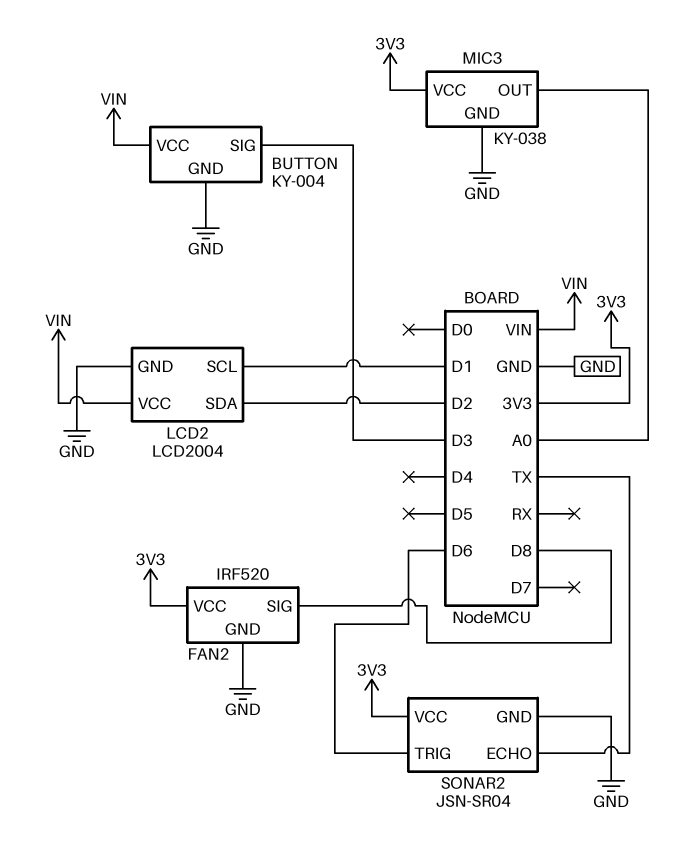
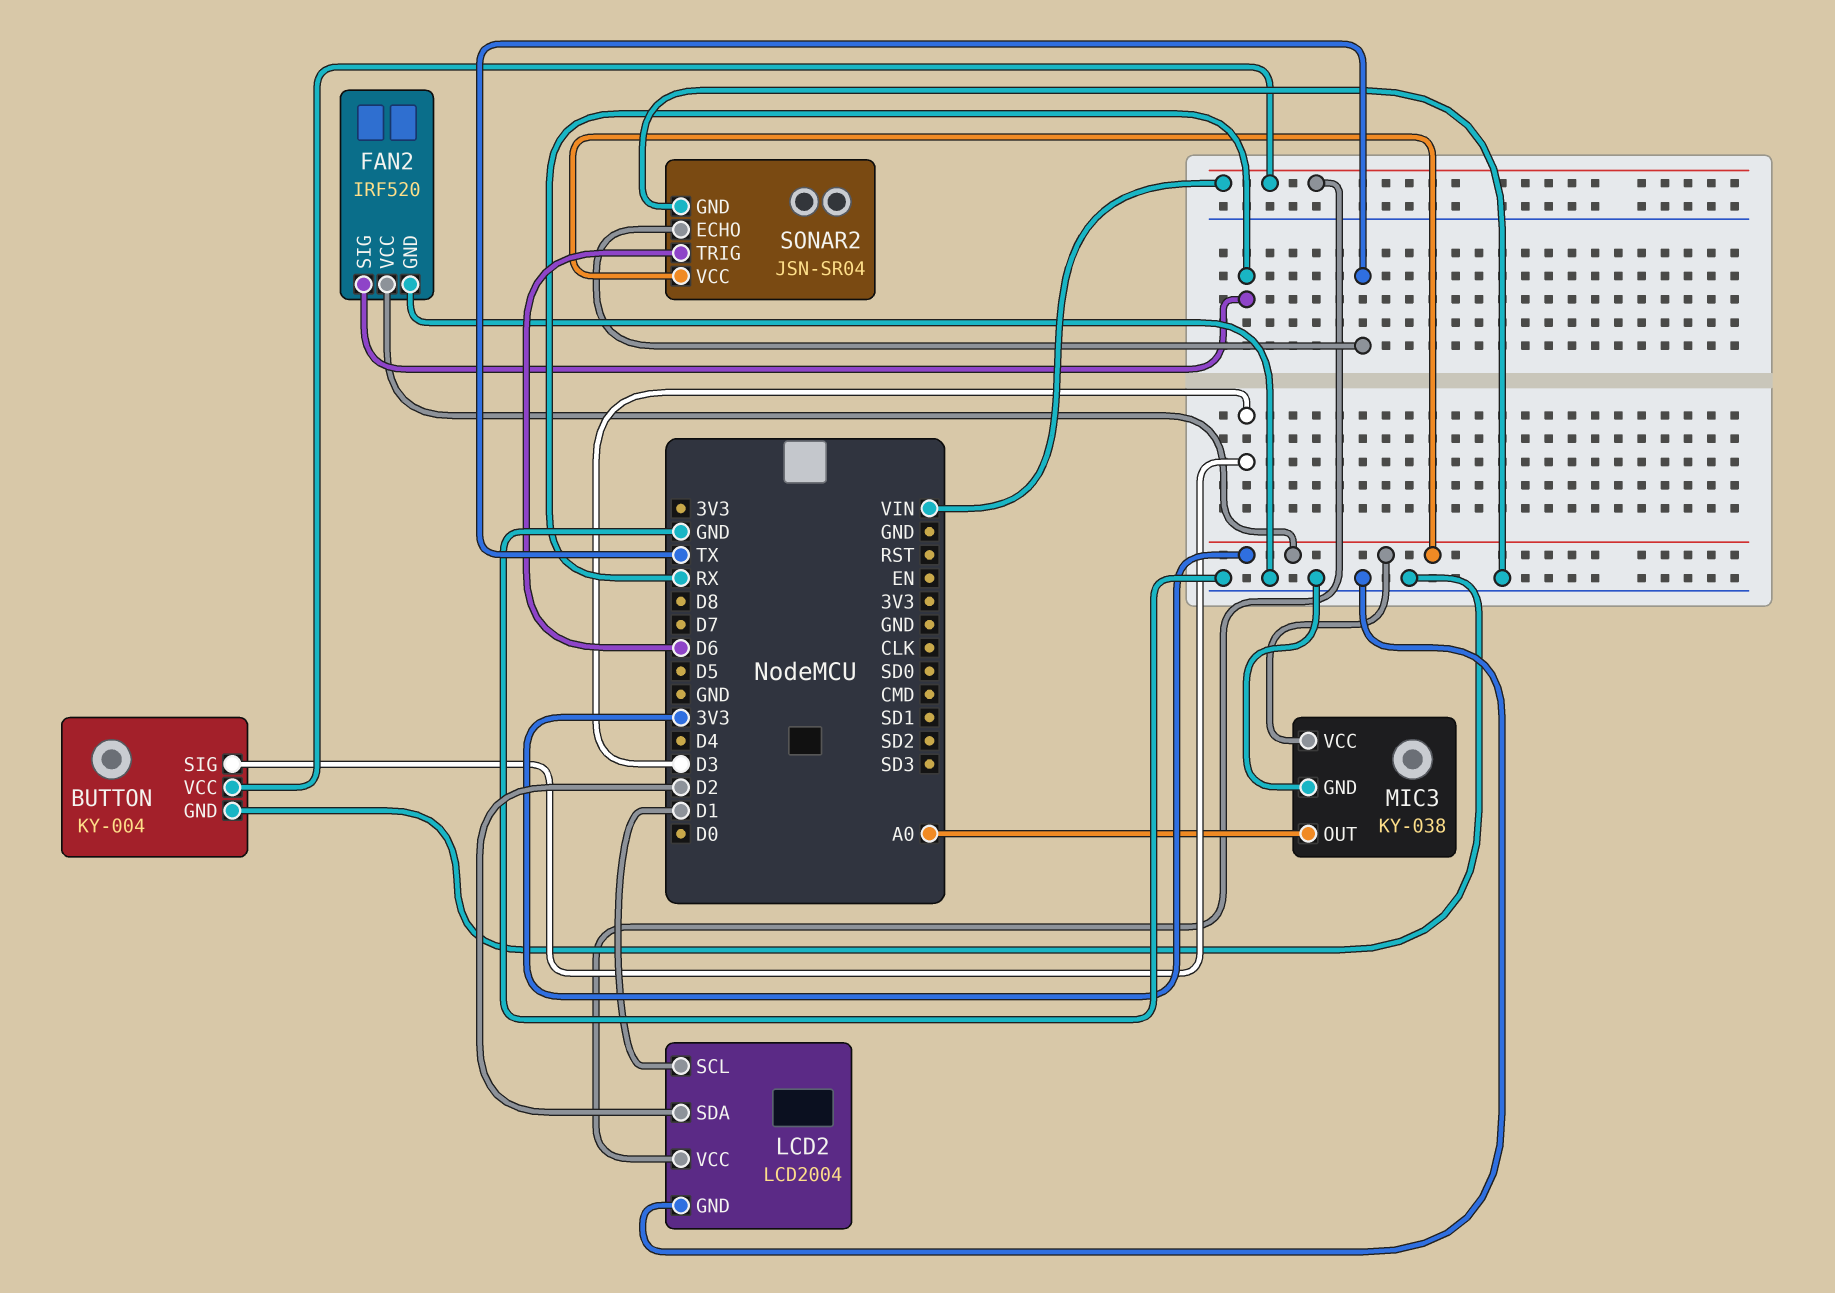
FAN2 pin SIG: D8 -> RX

